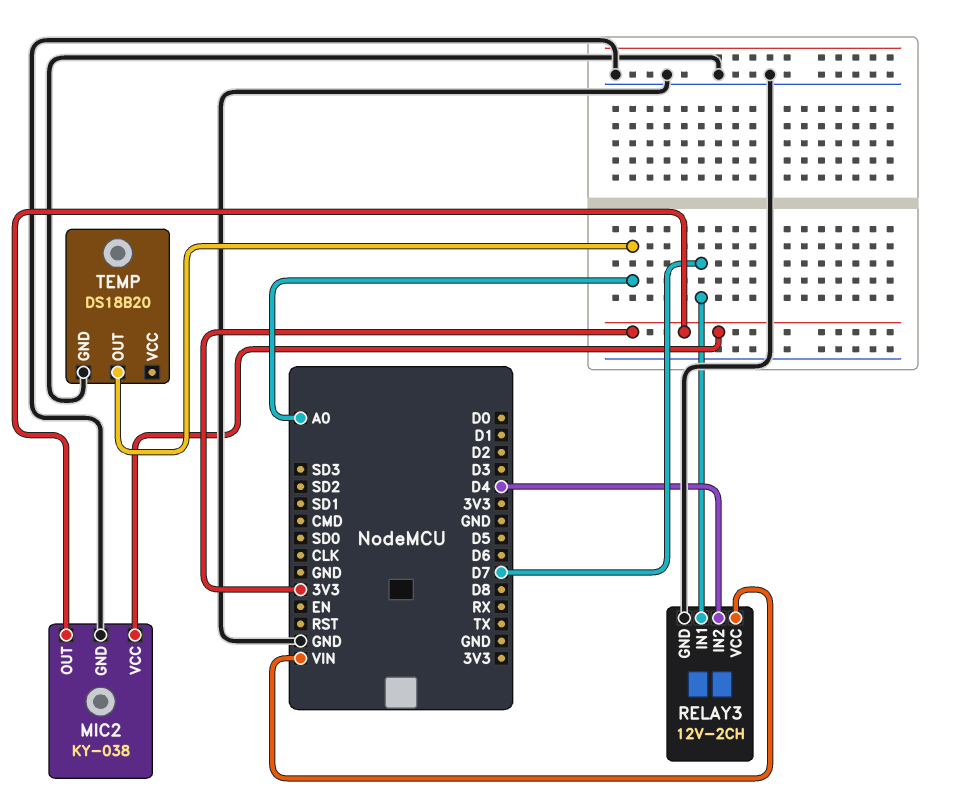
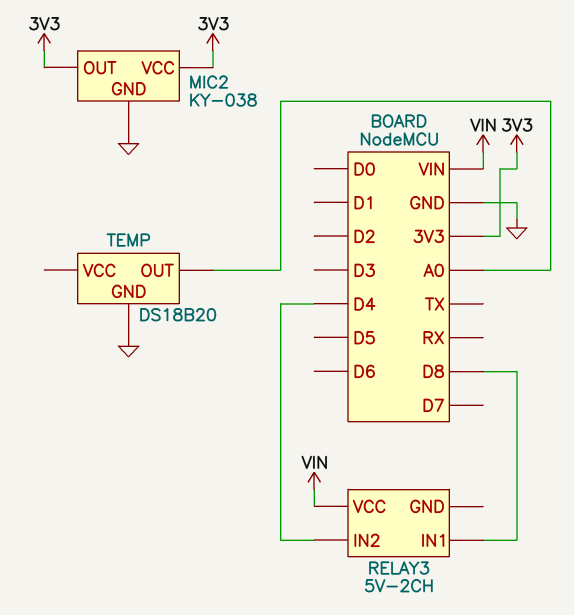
RELAY3: 12V-2CH -> 5V-2CH
RELAY3 pin GND: GND -> none
RELAY3 pin IN1: D7 -> D8

